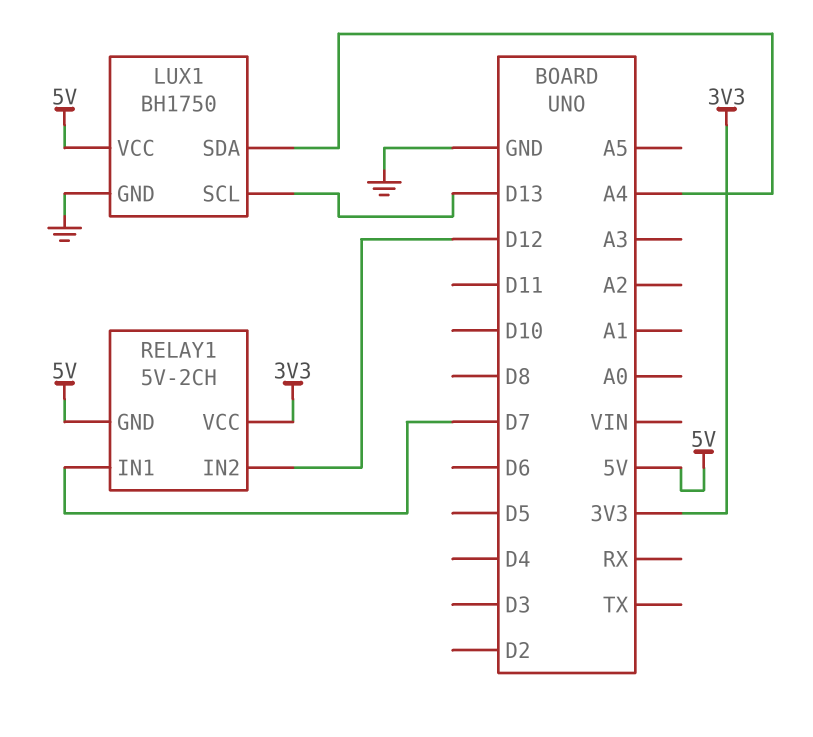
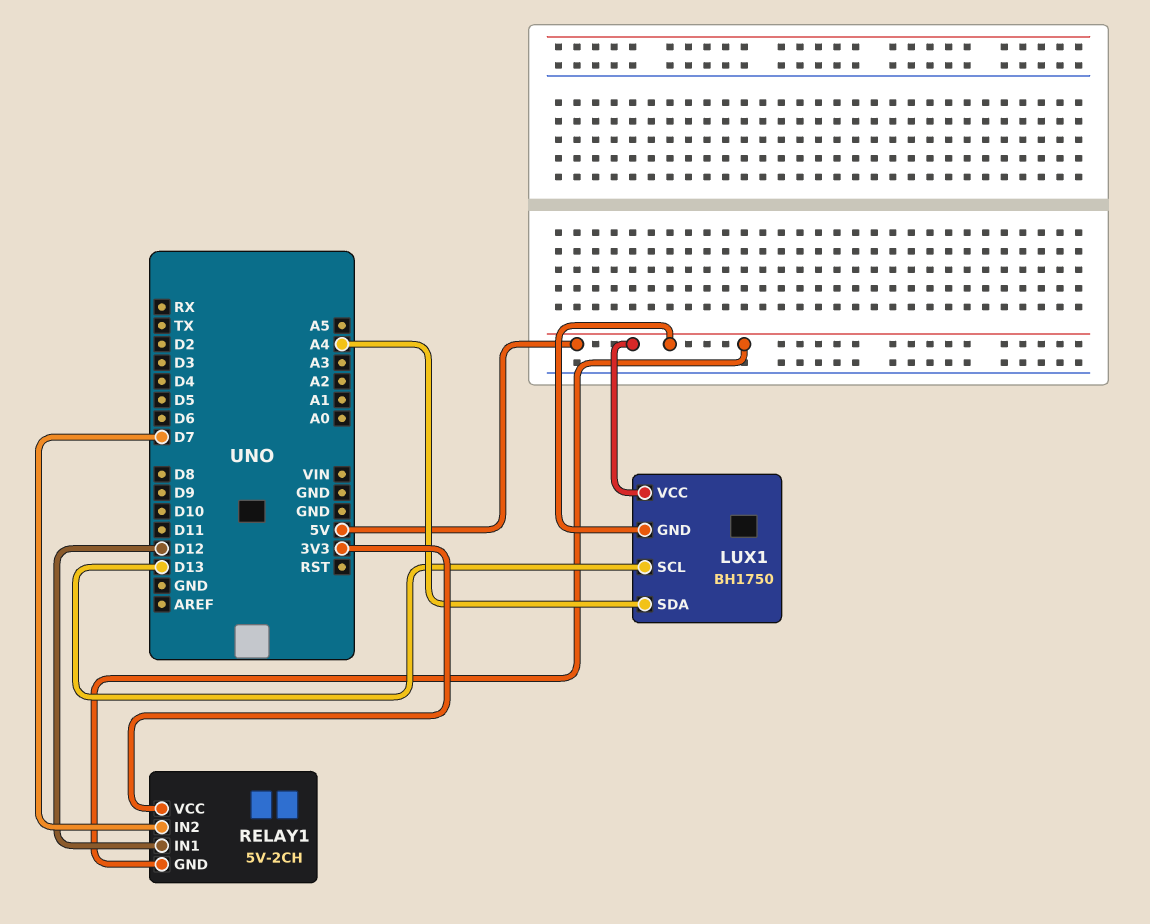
LUX1 pin GND: GND -> 5V
RELAY1 pin IN1: D7 -> D12
RELAY1 pin IN2: D12 -> D7

